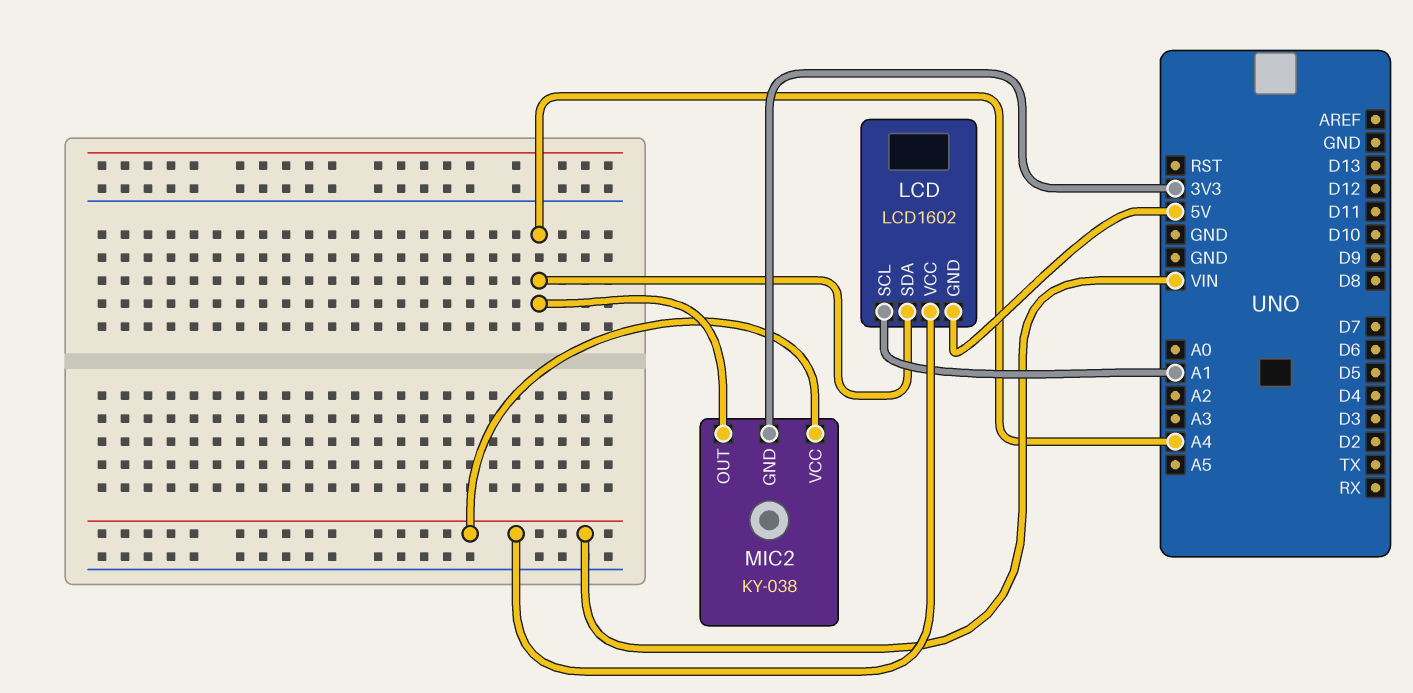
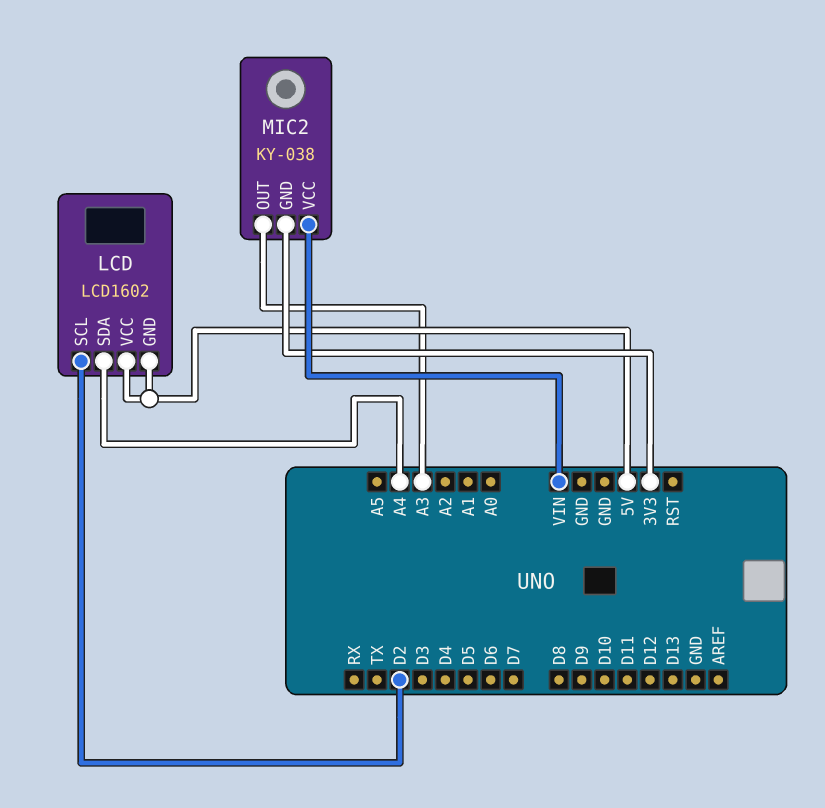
LCD pin SCL: A1 -> D2
LCD pin VCC: VIN -> 5V
MIC2 pin OUT: A4 -> A3

